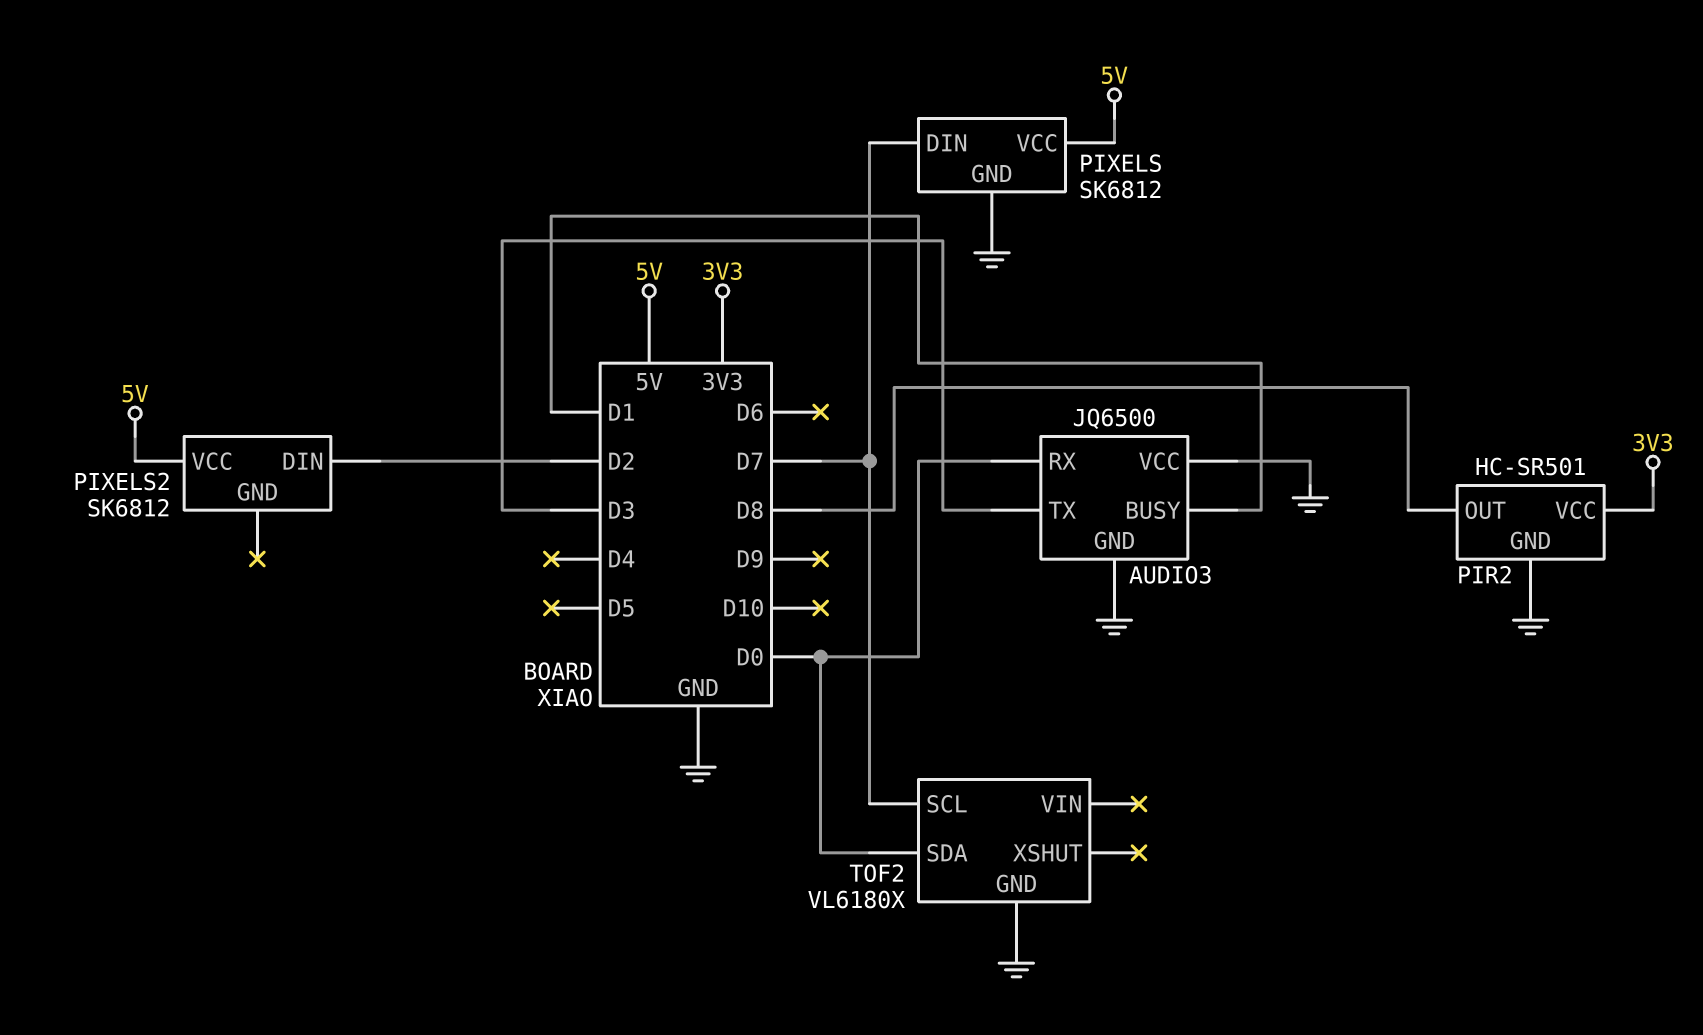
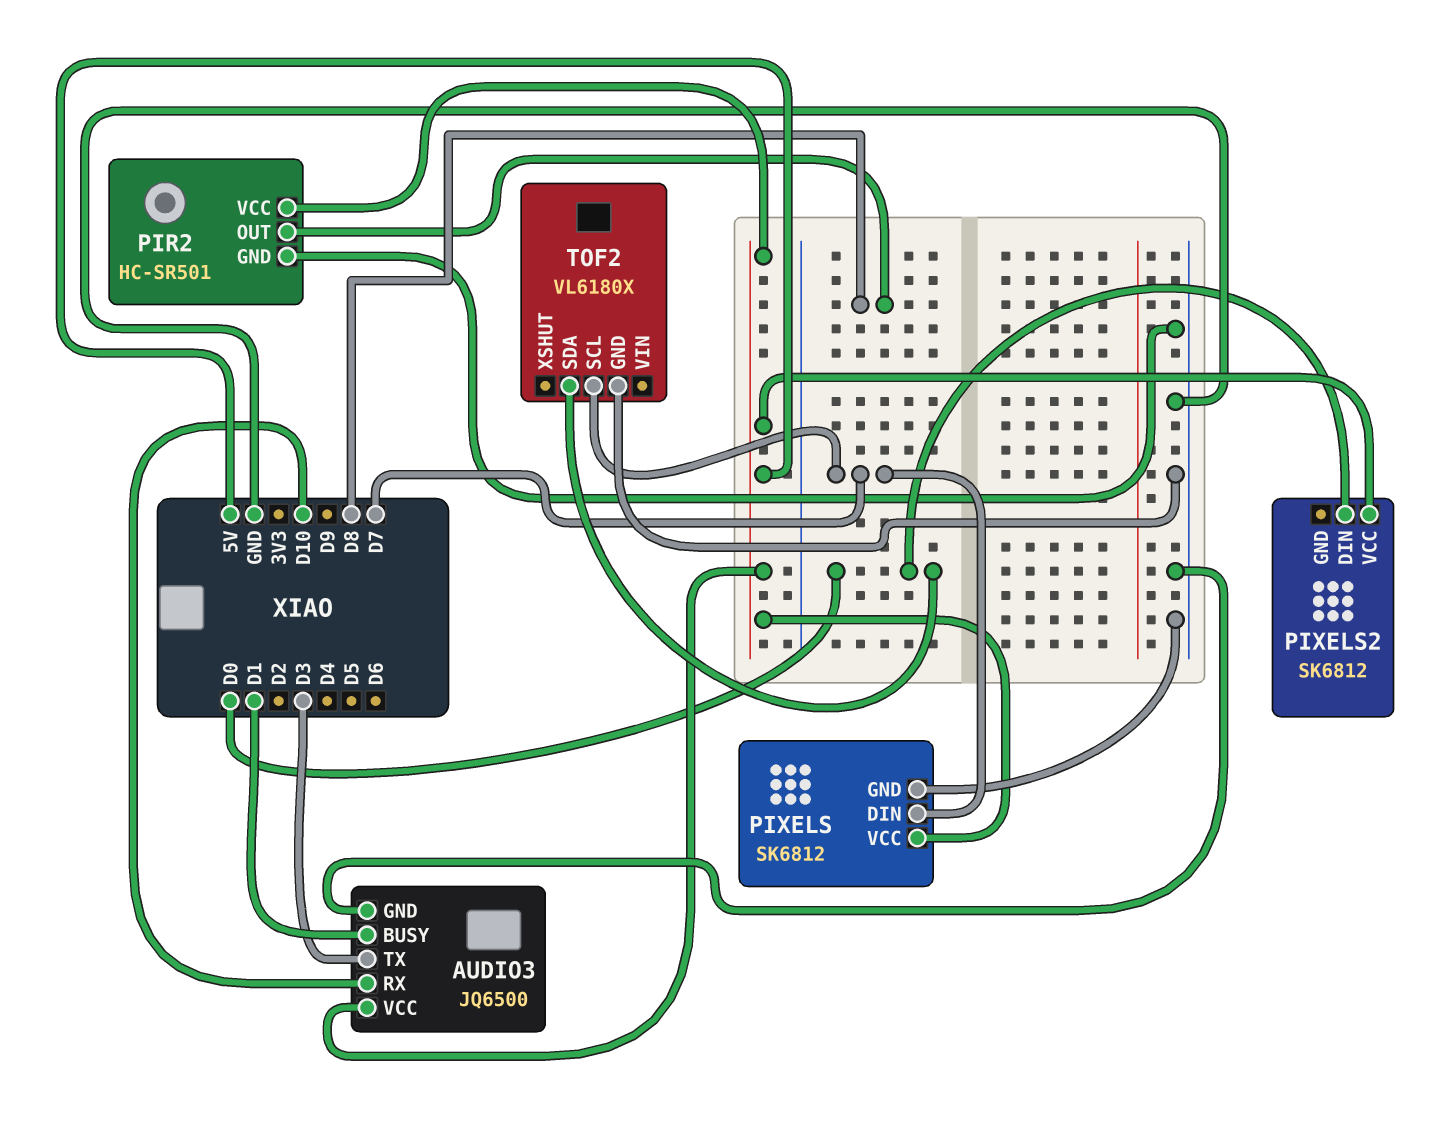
AUDIO3 pin RX: D0 -> D10
AUDIO3 pin VCC: GND -> 5V
PIR2 pin VCC: 3V3 -> 5V
PIXELS2 pin DIN: D2 -> D0

